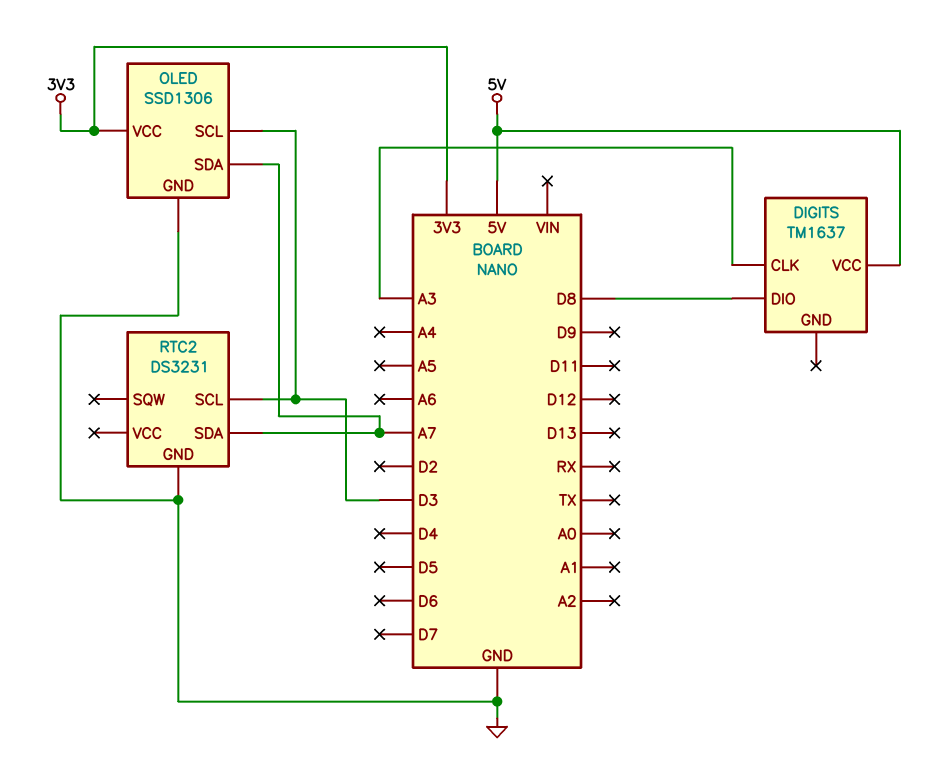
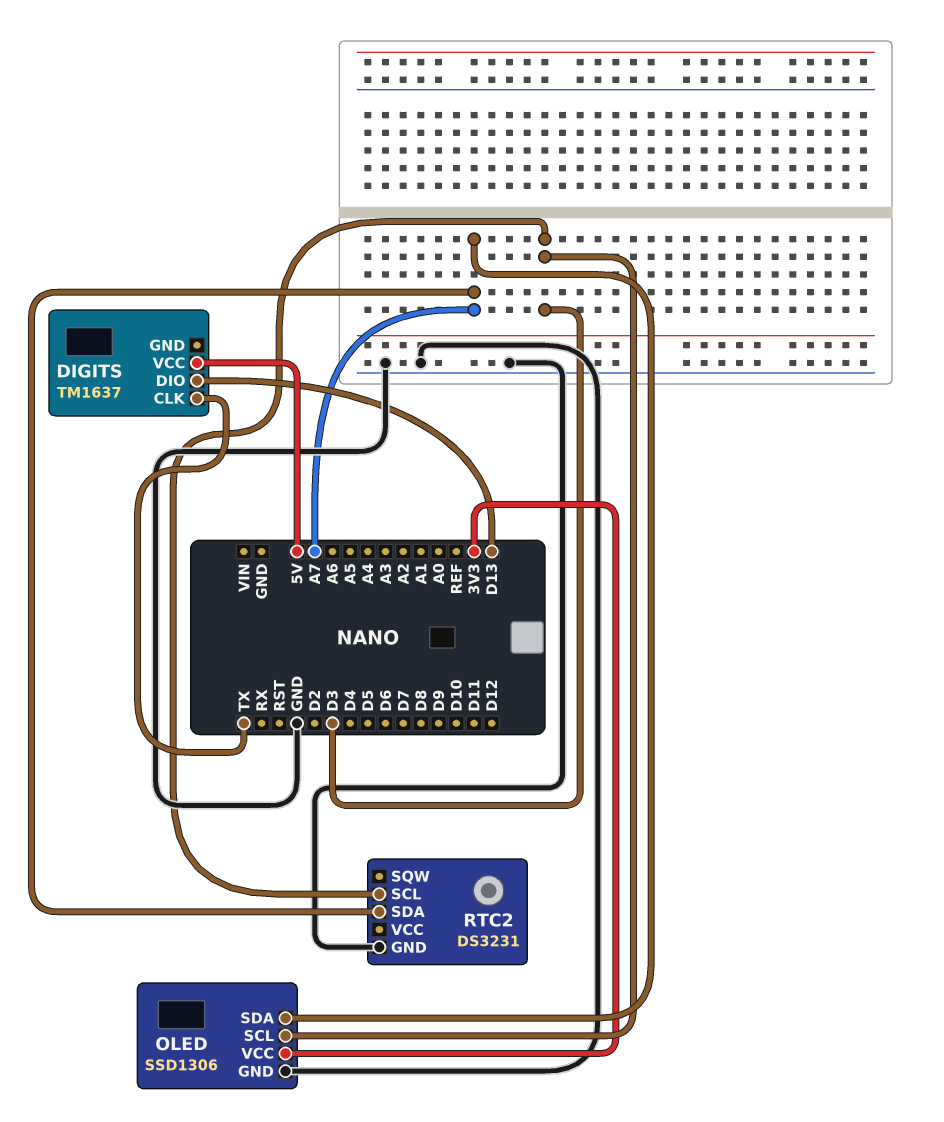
DIGITS pin CLK: A3 -> TX
DIGITS pin DIO: D8 -> D13

